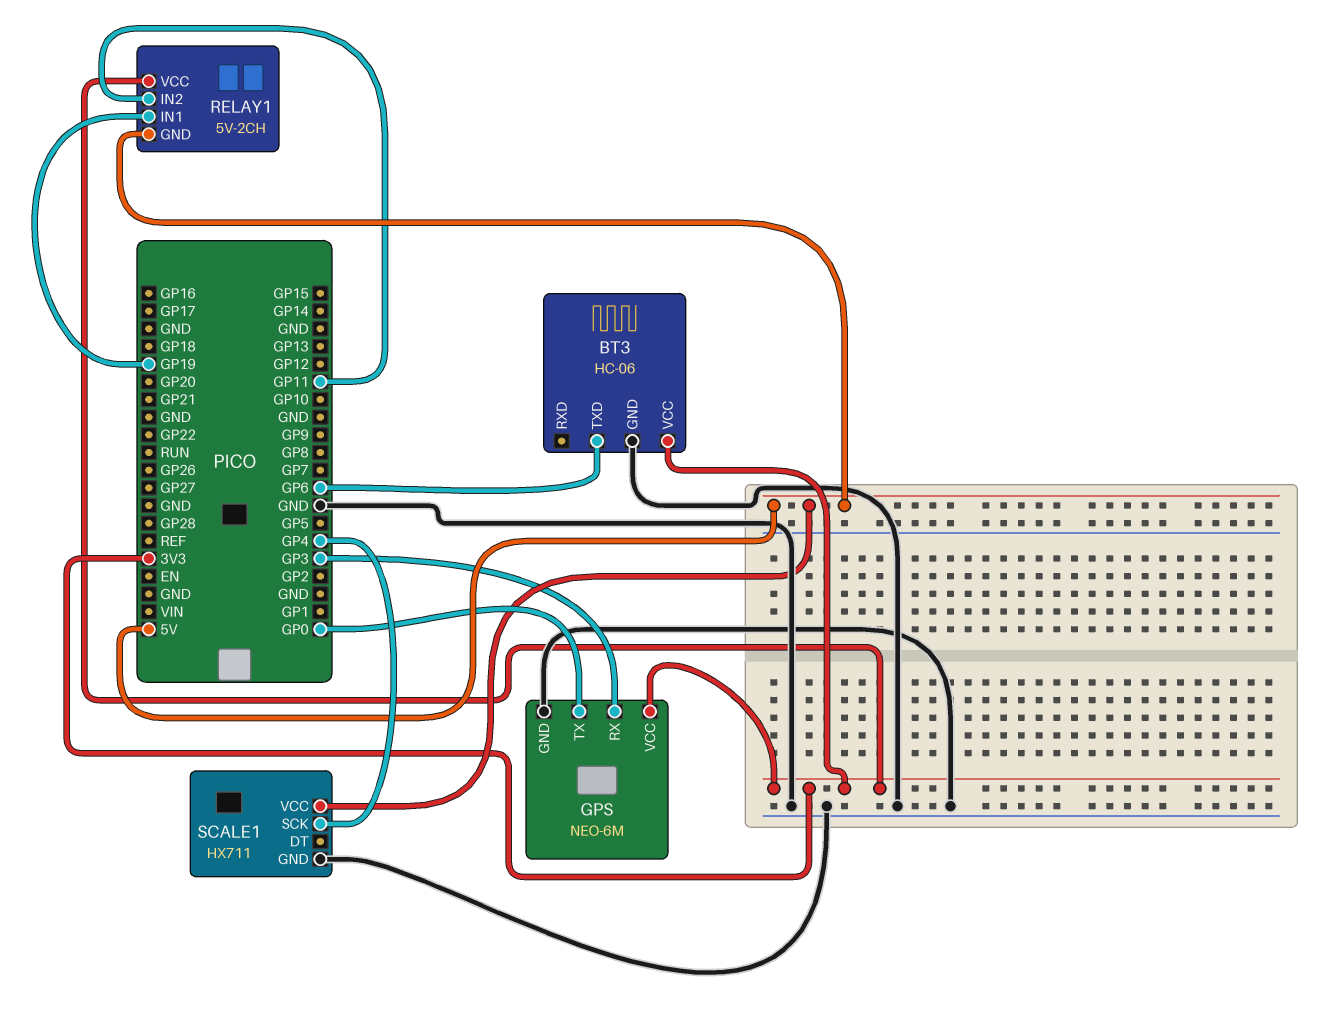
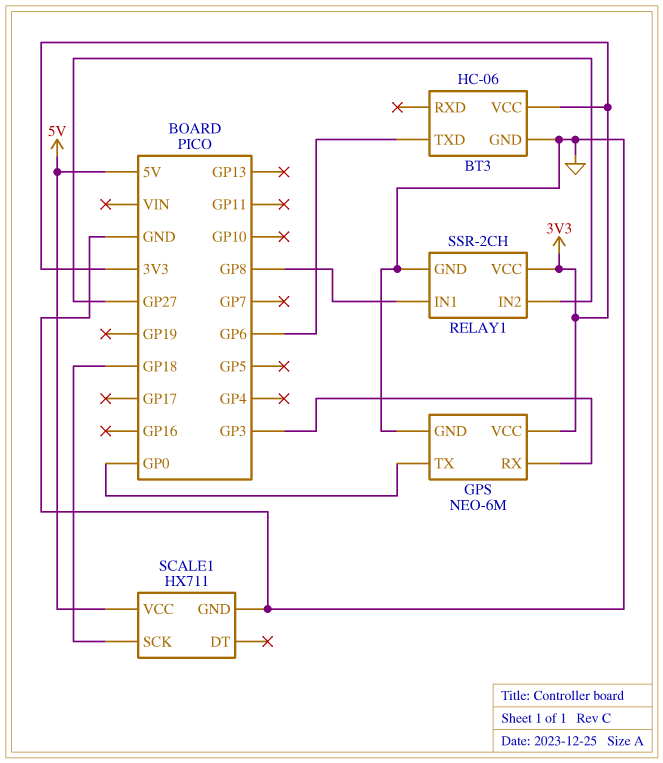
RELAY1: 5V-2CH -> SSR-2CH
RELAY1 pin GND: 5V -> GND
RELAY1 pin IN1: GP19 -> GP8
RELAY1 pin IN2: GP11 -> GP27
SCALE1 pin SCK: GP4 -> GP18

